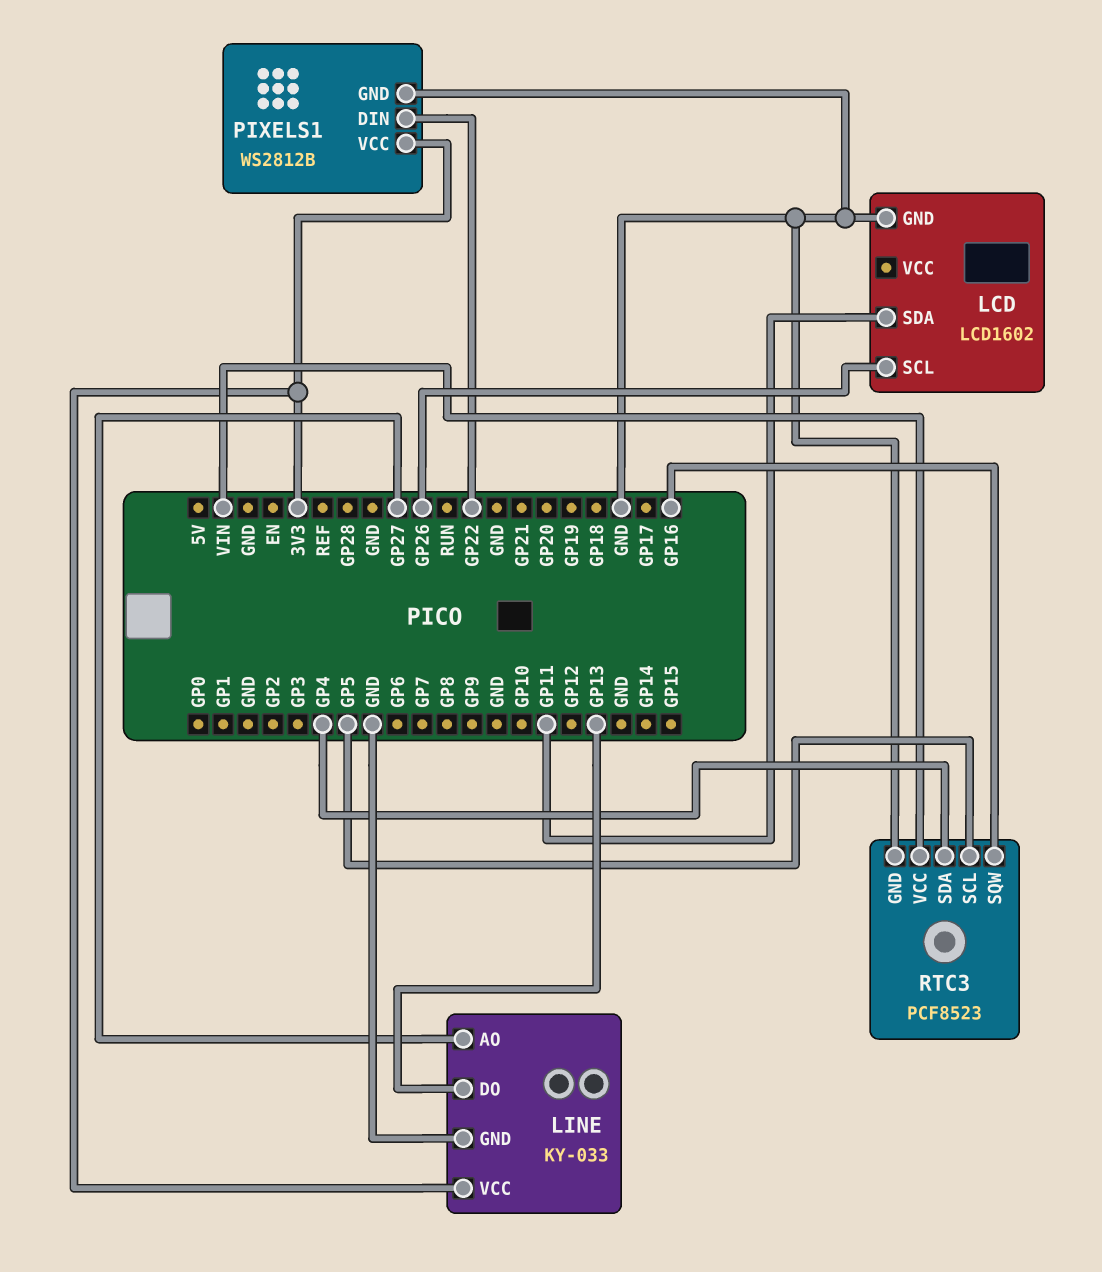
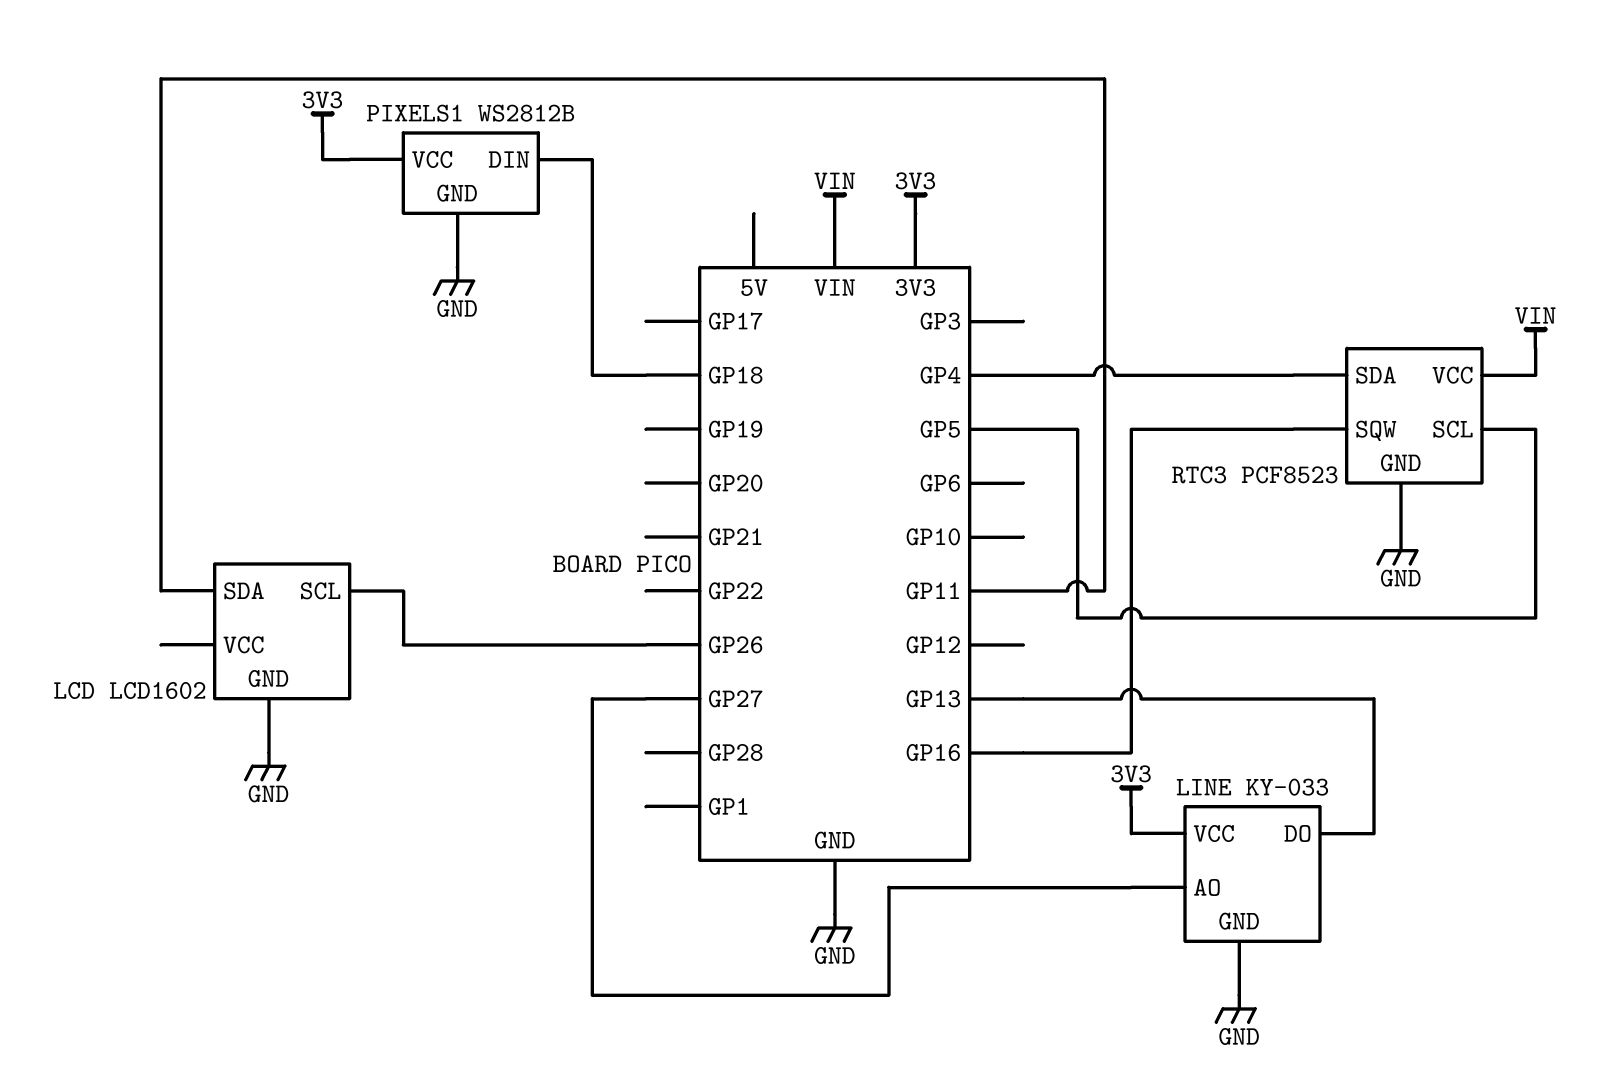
PIXELS1 pin DIN: GP22 -> GP18

